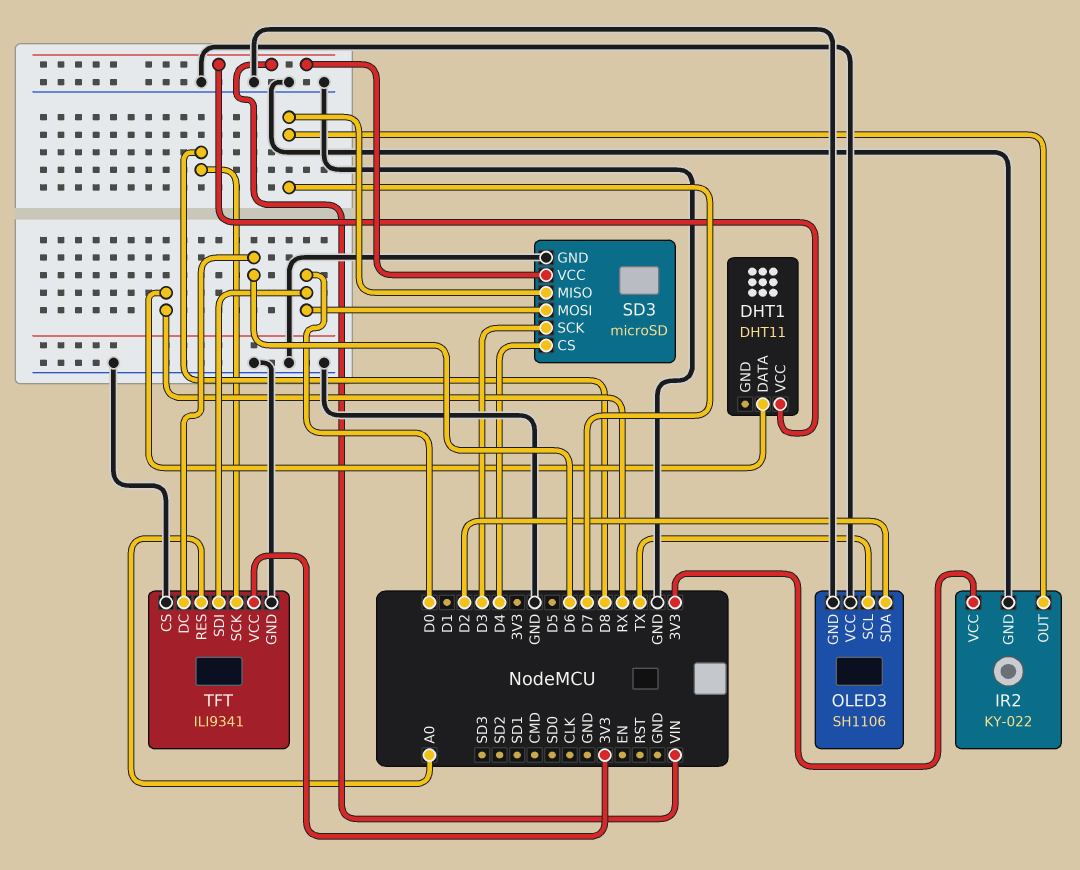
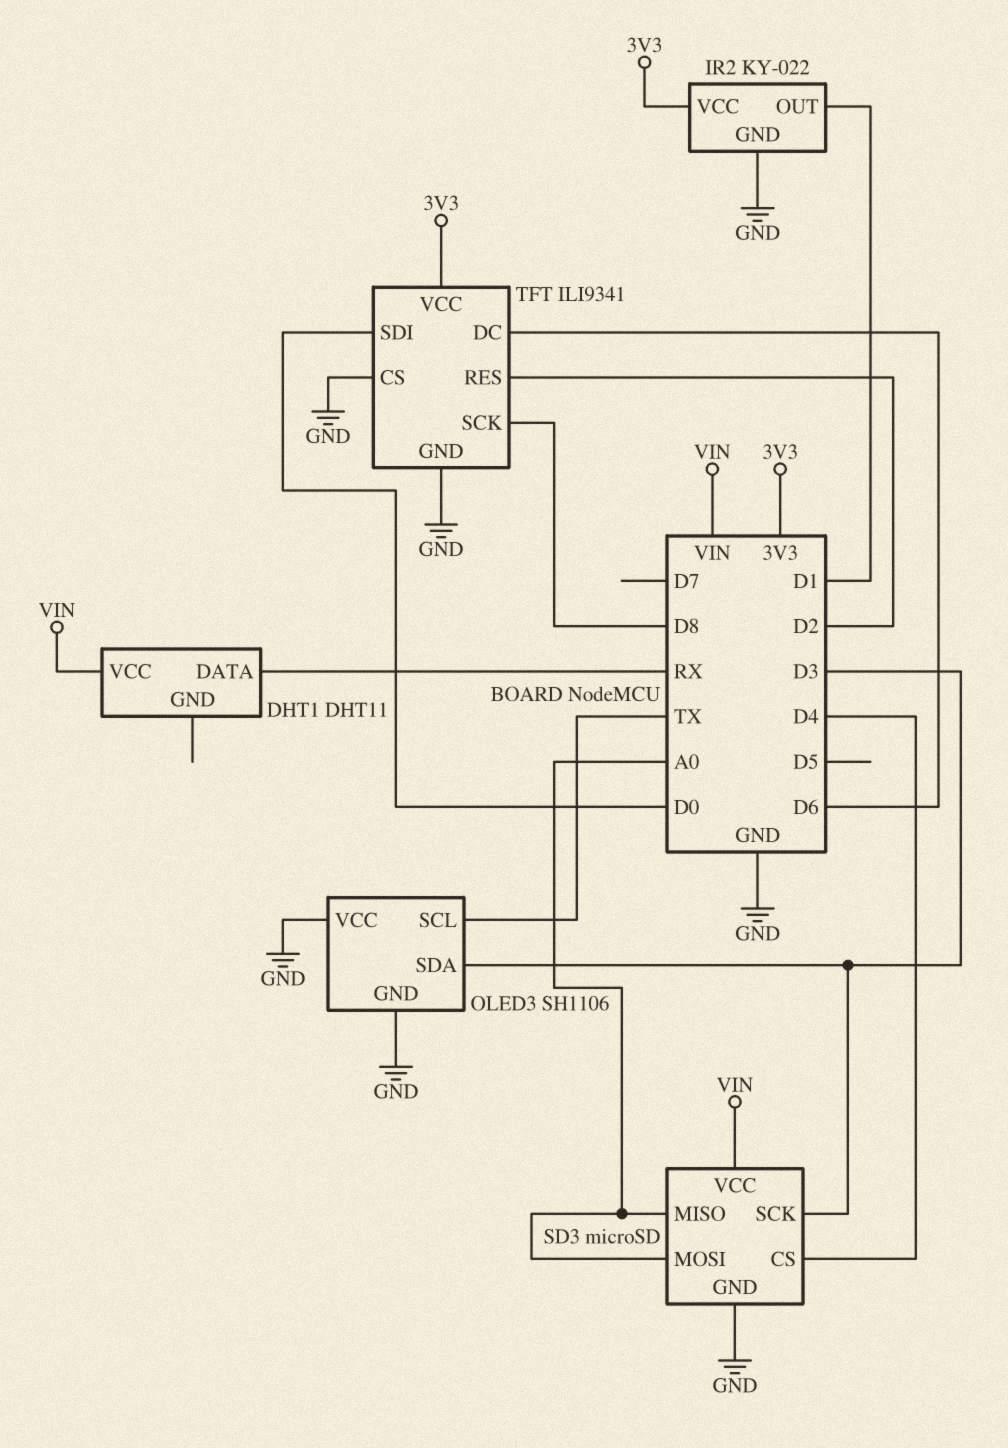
IR2 pin OUT: D7 -> D1
OLED3 pin SDA: D2 -> D3
SD3 pin MISO: D7 -> A0
SD3 pin MOSI: D0 -> A0
TFT pin RES: A0 -> D2

